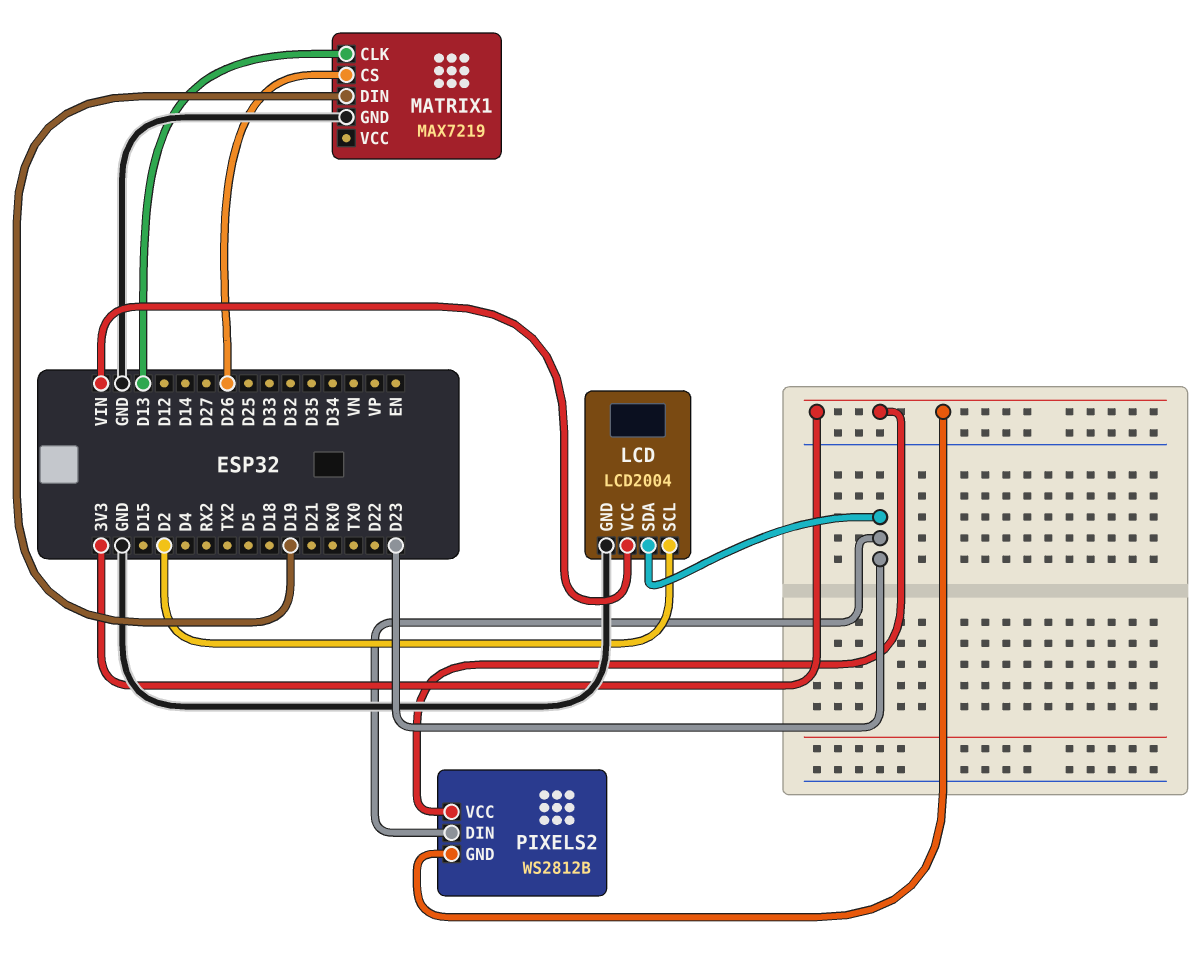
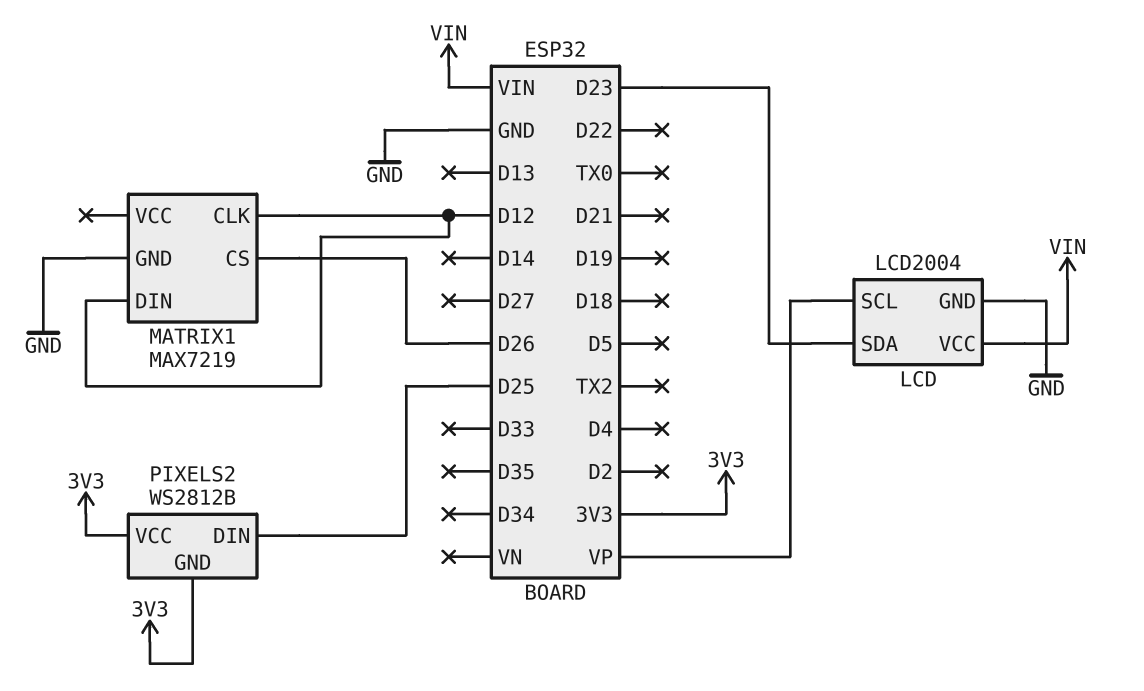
LCD pin SCL: D2 -> VP
MATRIX1 pin CLK: D13 -> D12
MATRIX1 pin DIN: D19 -> D12
PIXELS2 pin DIN: D23 -> D25

